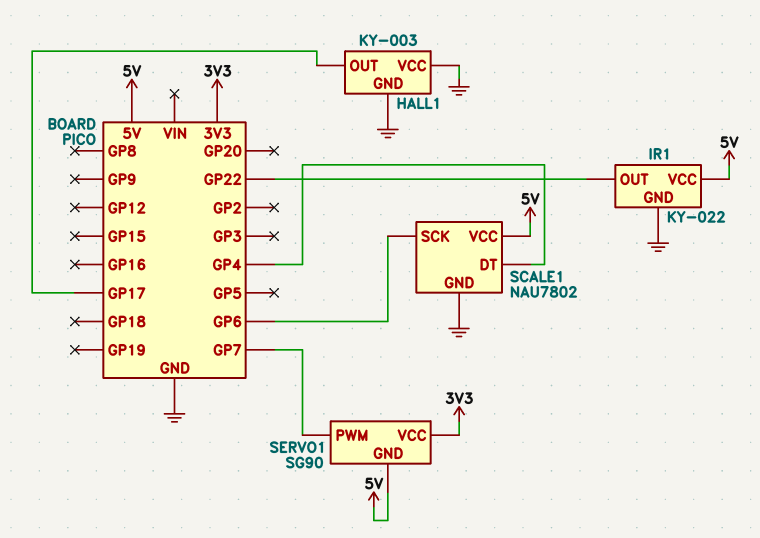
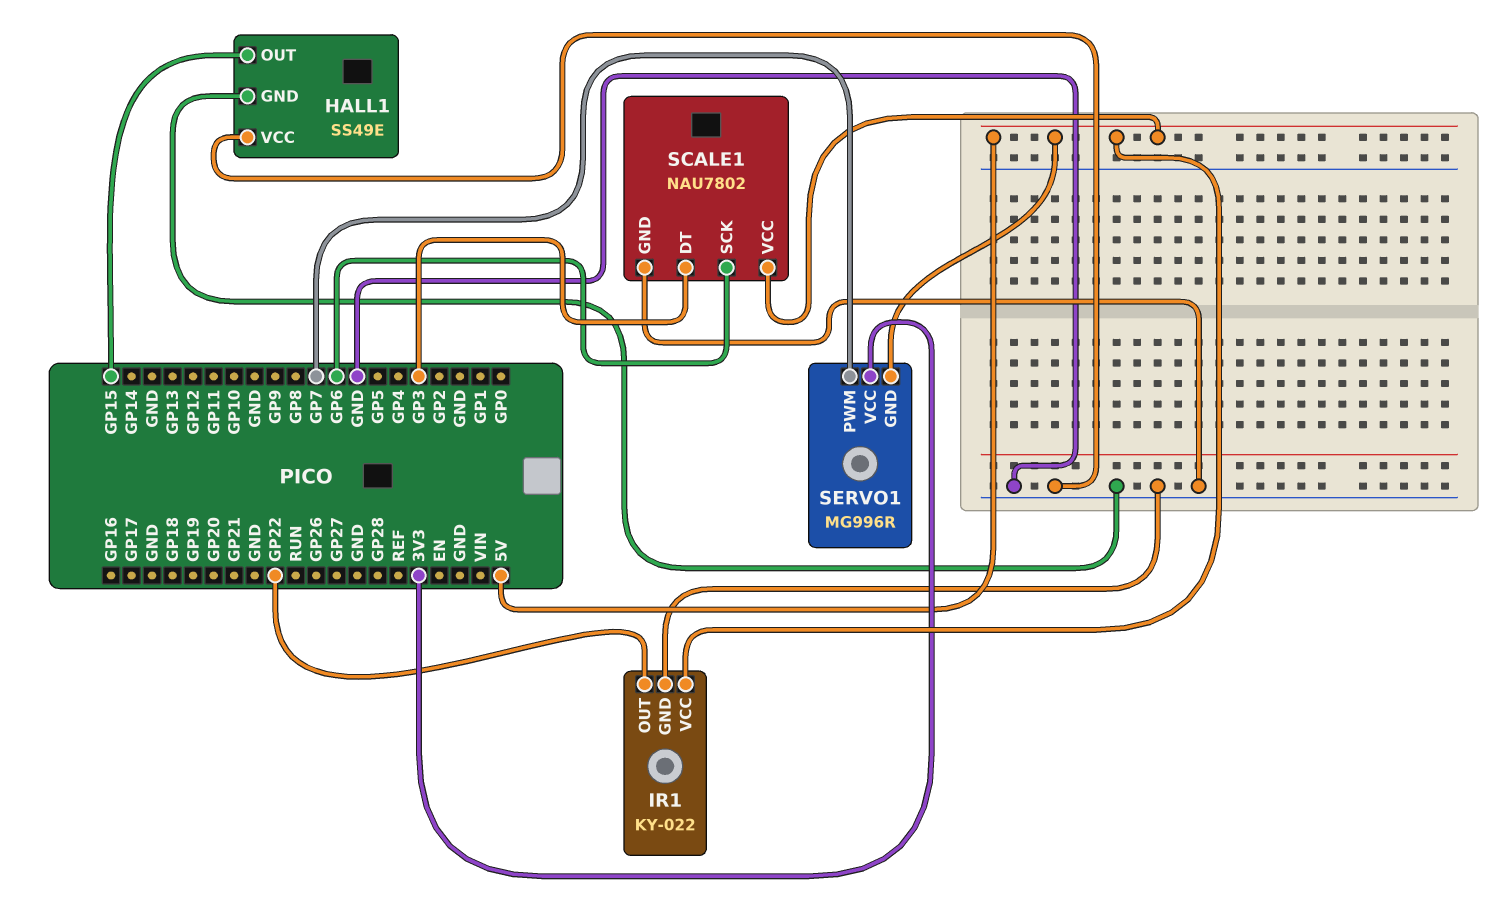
HALL1: KY-003 -> SS49E
HALL1 pin OUT: GP17 -> GP15
SCALE1 pin DT: GP4 -> GP3
SERVO1: SG90 -> MG996R

